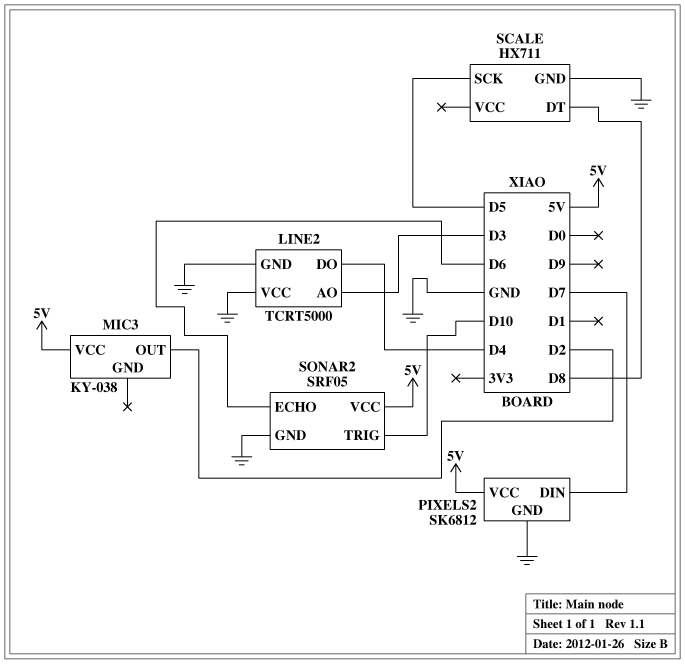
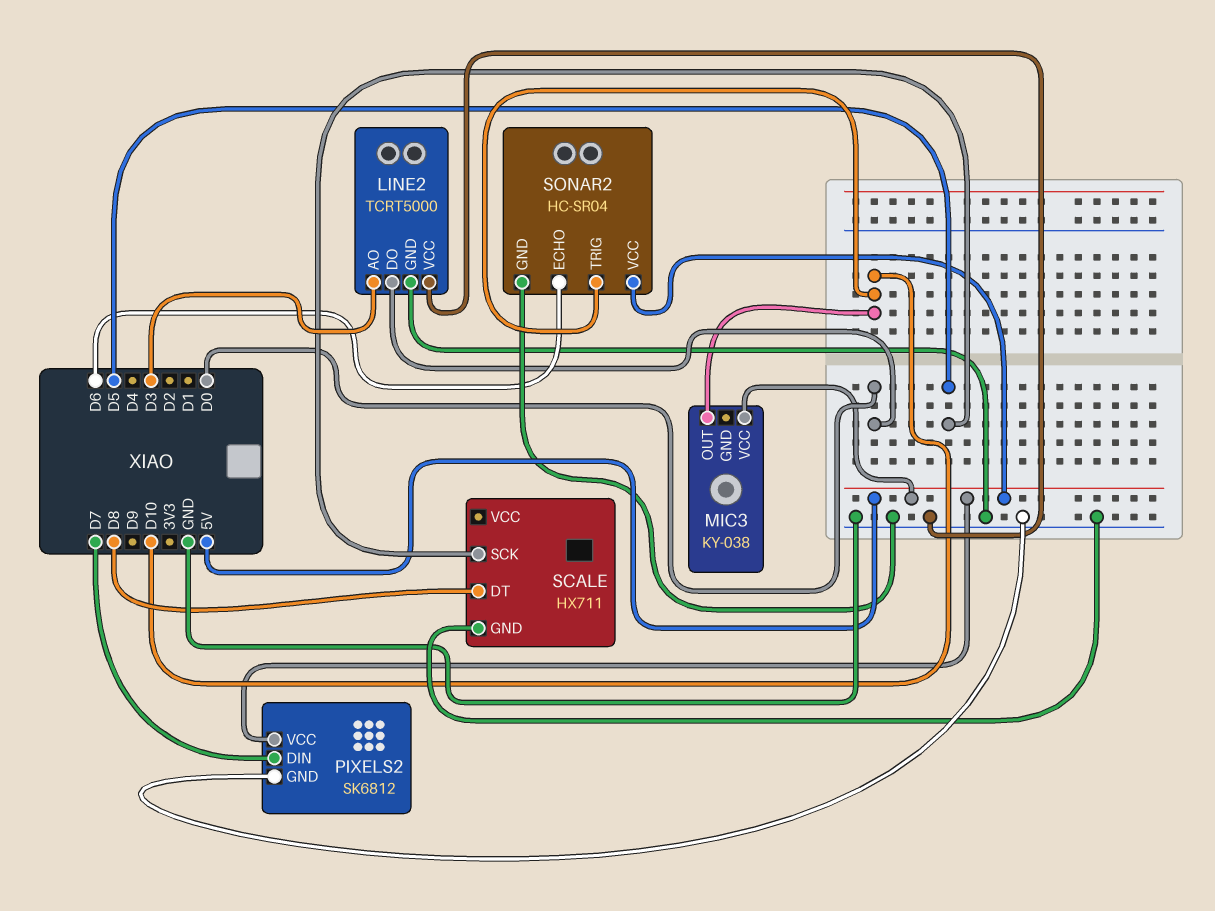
LINE2 pin DO: D4 -> D0
MIC3 pin OUT: D2 -> D10
SONAR2: SRF05 -> HC-SR04

